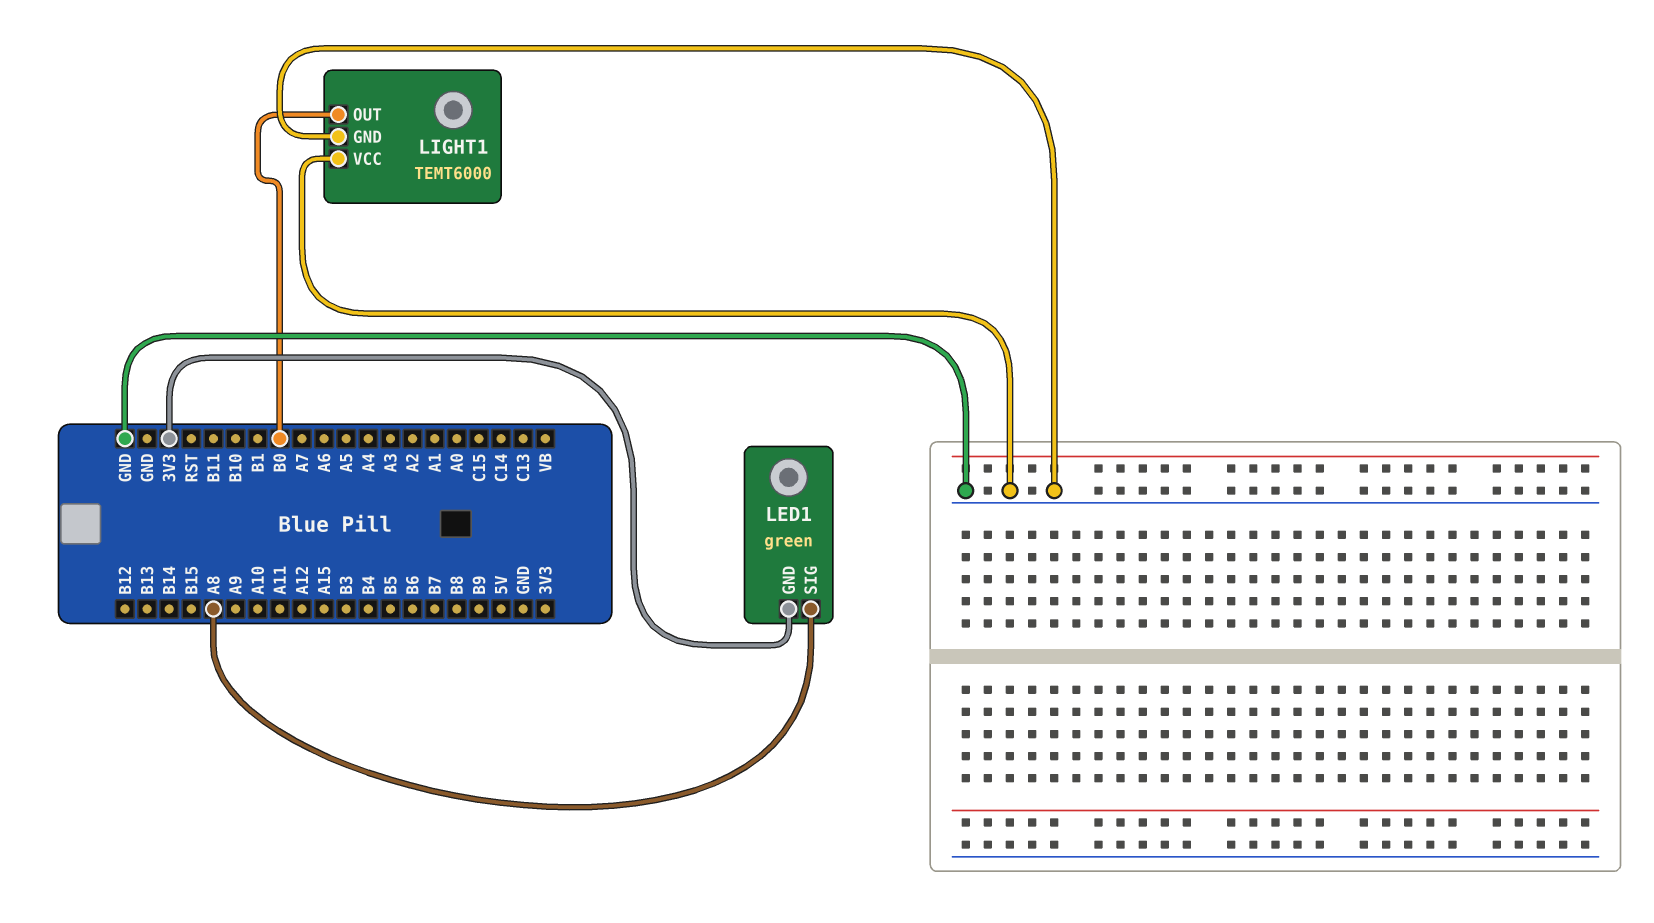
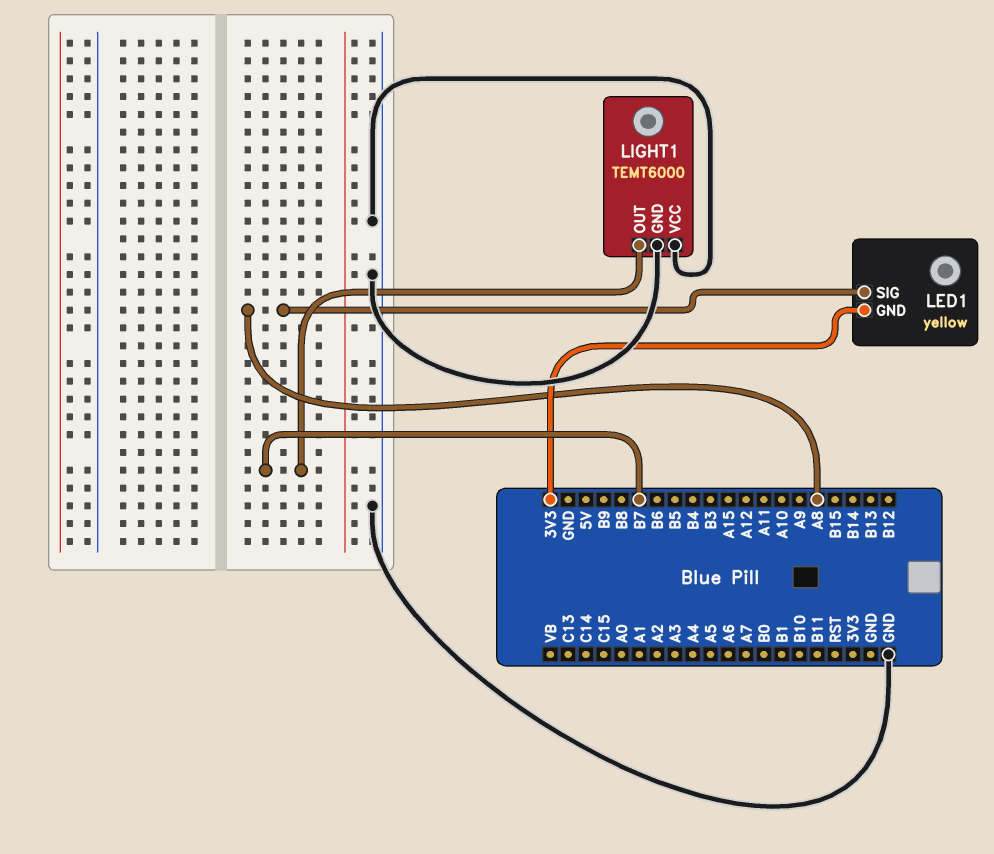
LED1: green -> yellow
LIGHT1 pin OUT: B0 -> B7

